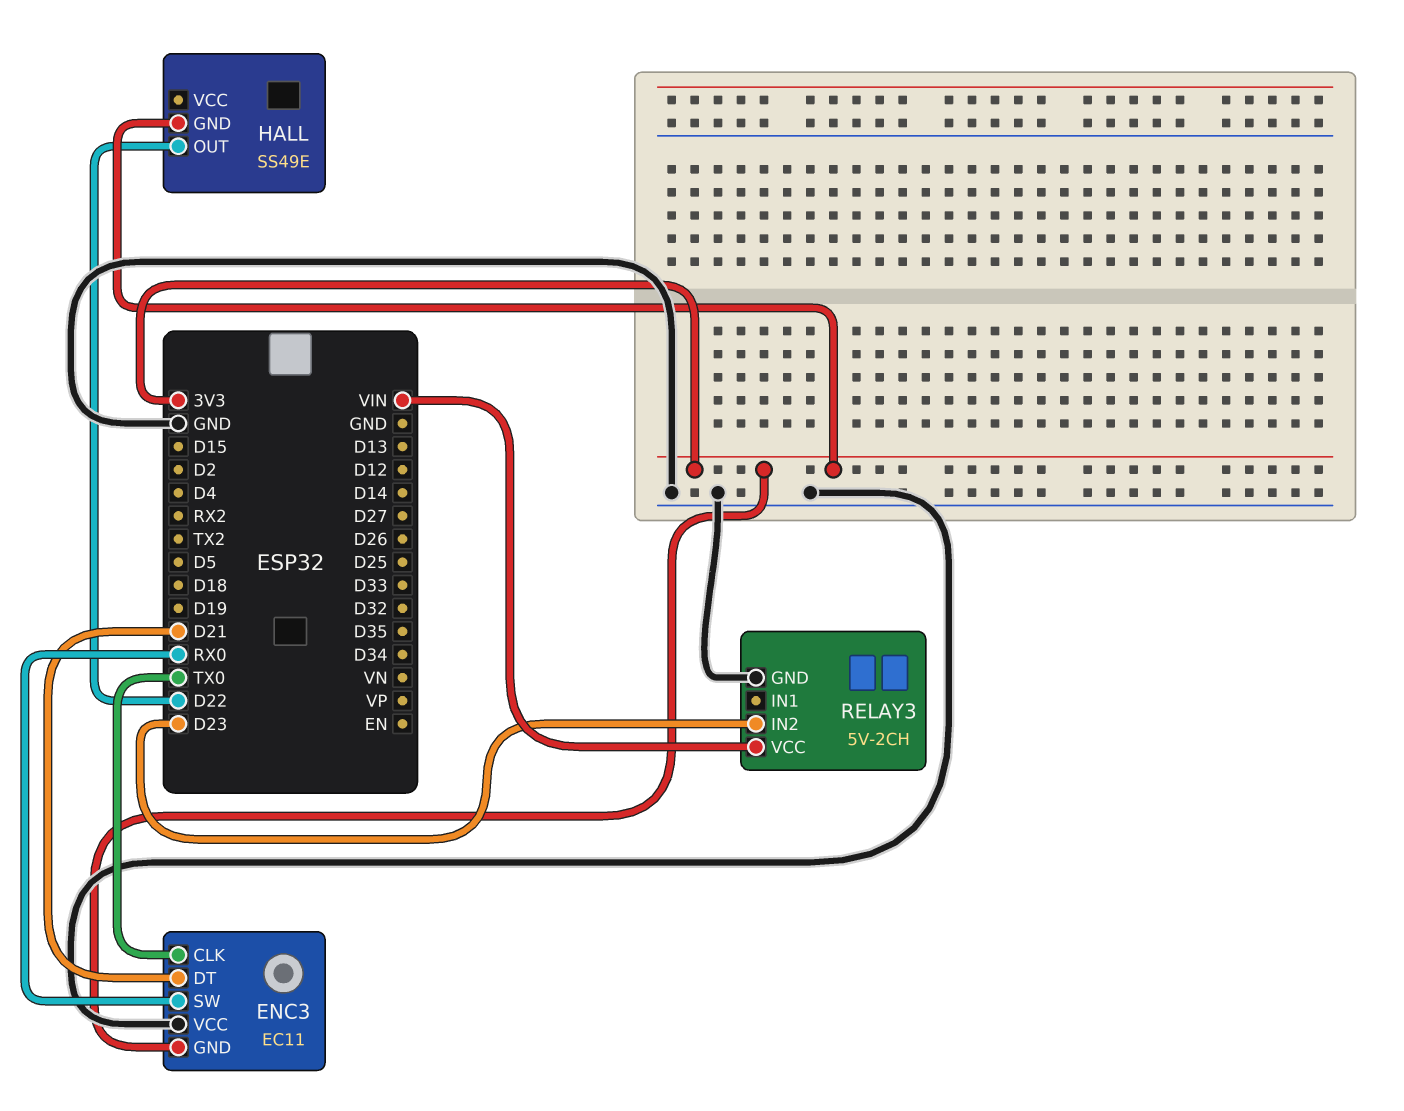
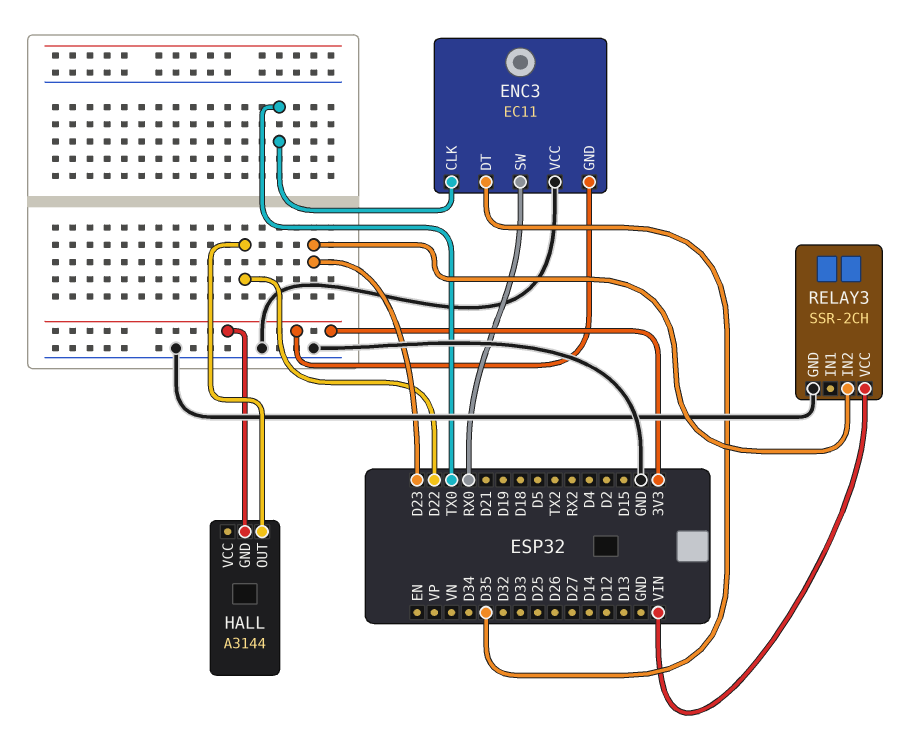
ENC3 pin DT: D21 -> D35
HALL: SS49E -> A3144
RELAY3: 5V-2CH -> SSR-2CH

